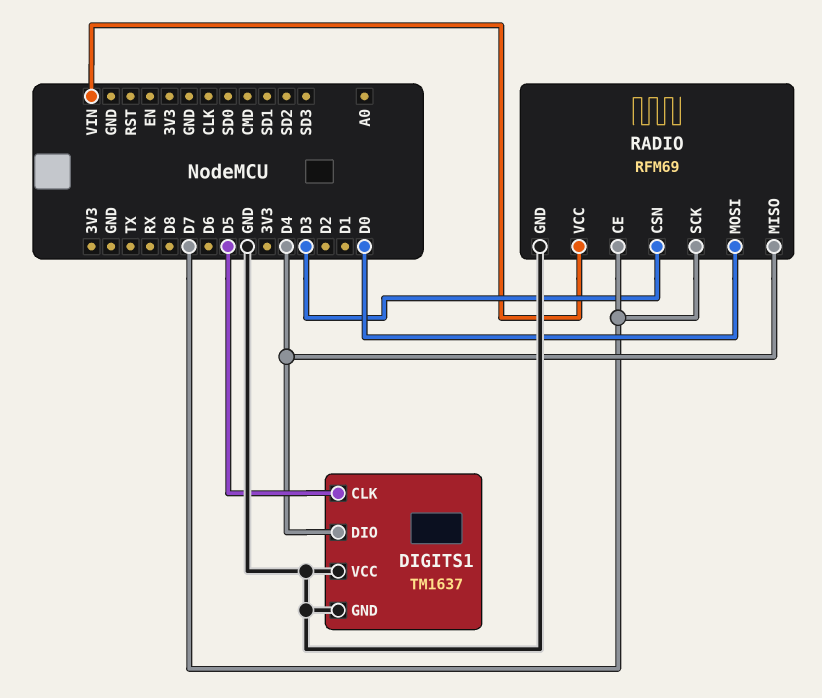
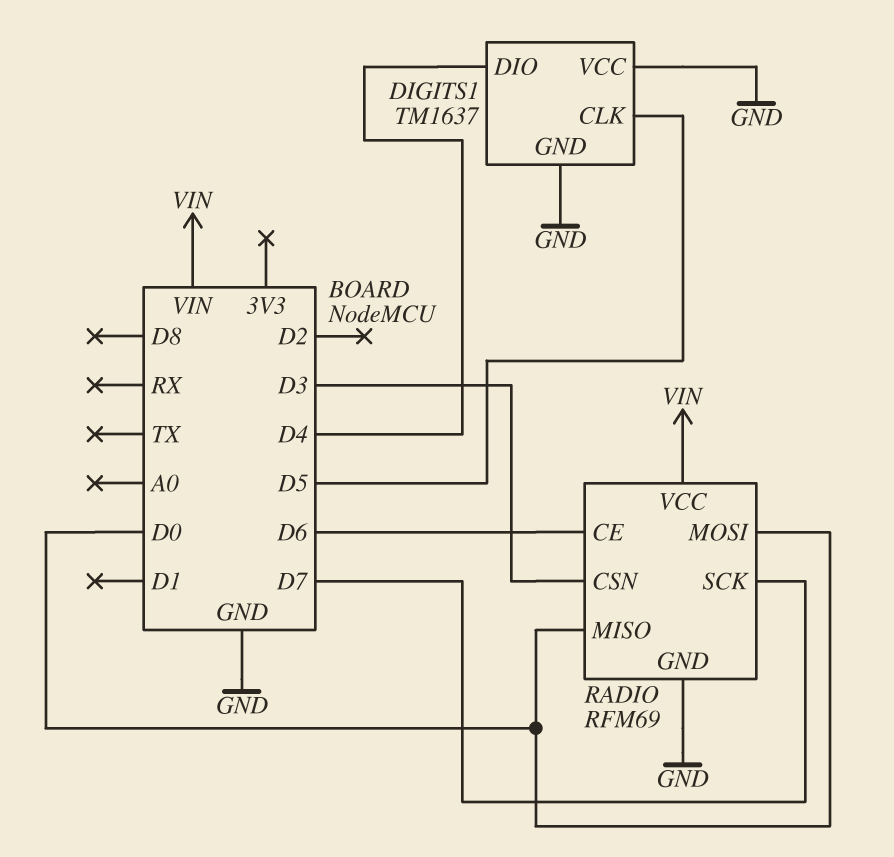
RADIO pin CE: D7 -> D6
RADIO pin MISO: D4 -> D0

